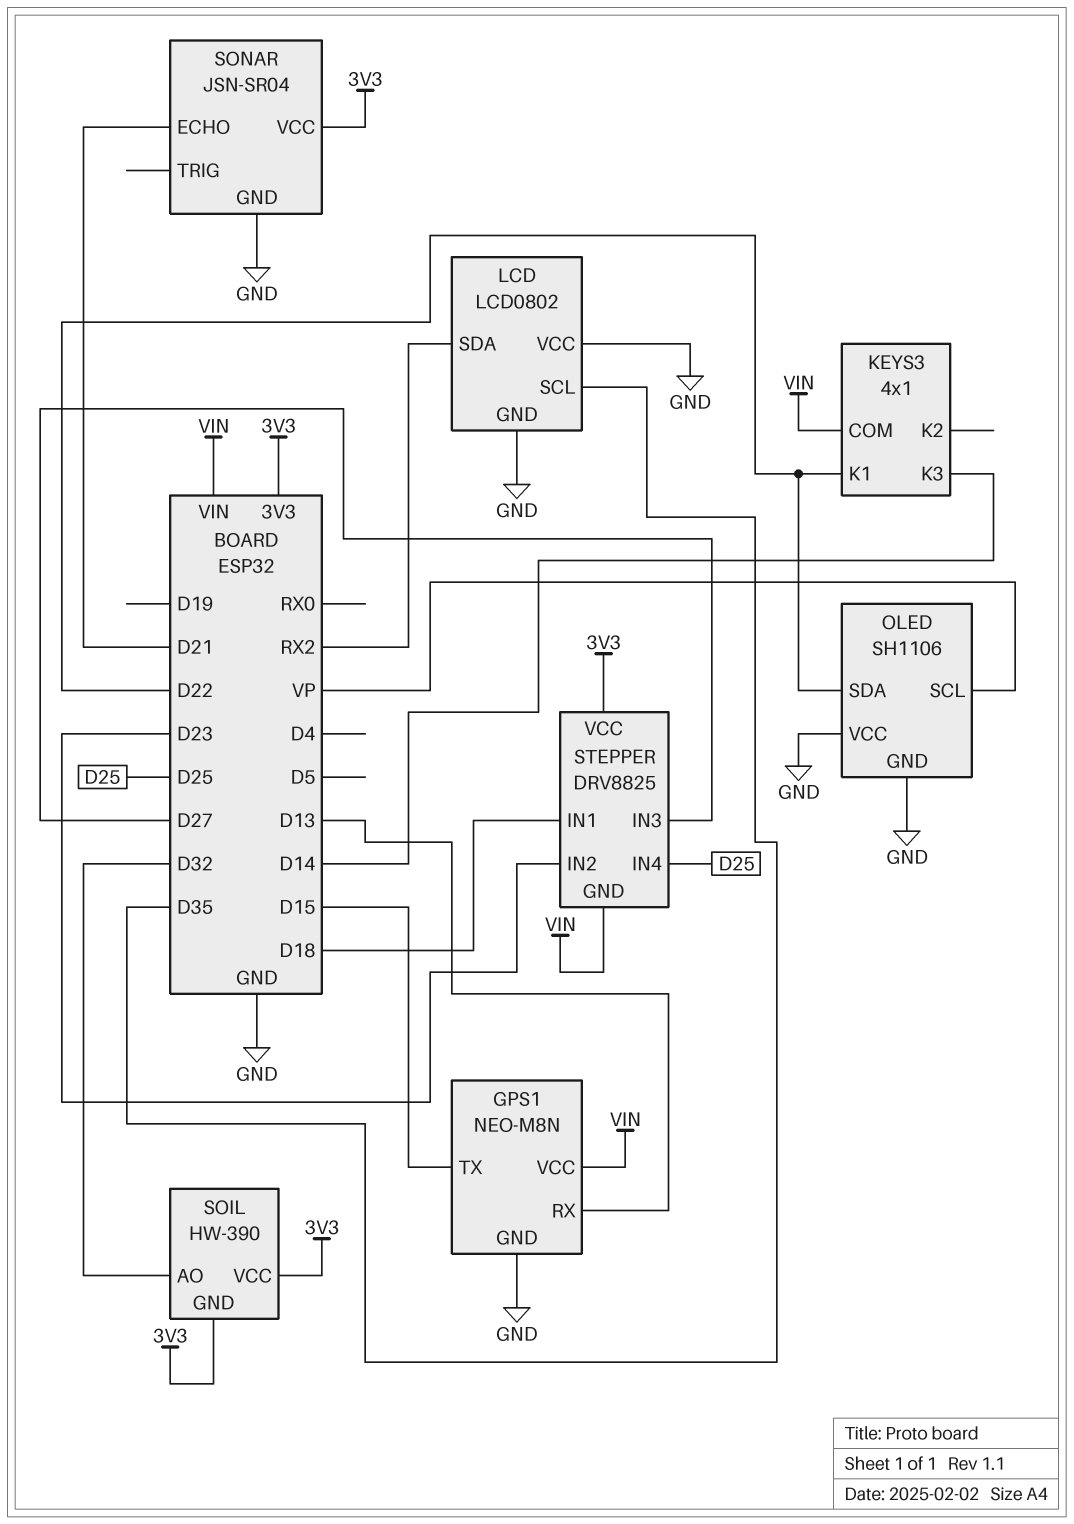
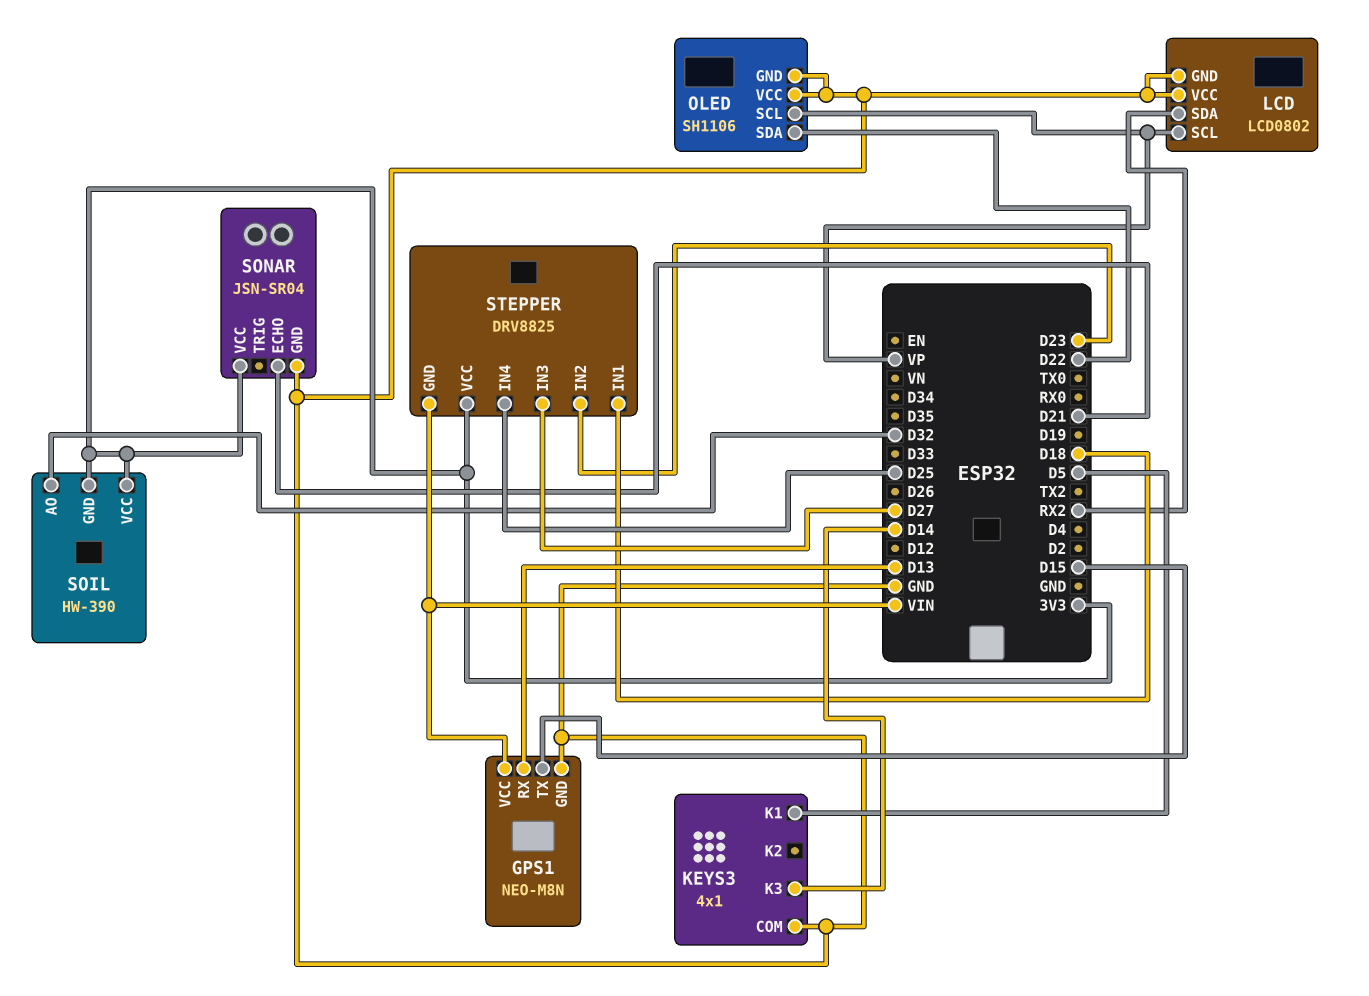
KEYS3 pin COM: VIN -> GND
KEYS3 pin K1: D22 -> D5
LCD pin SCL: D35 -> VP

